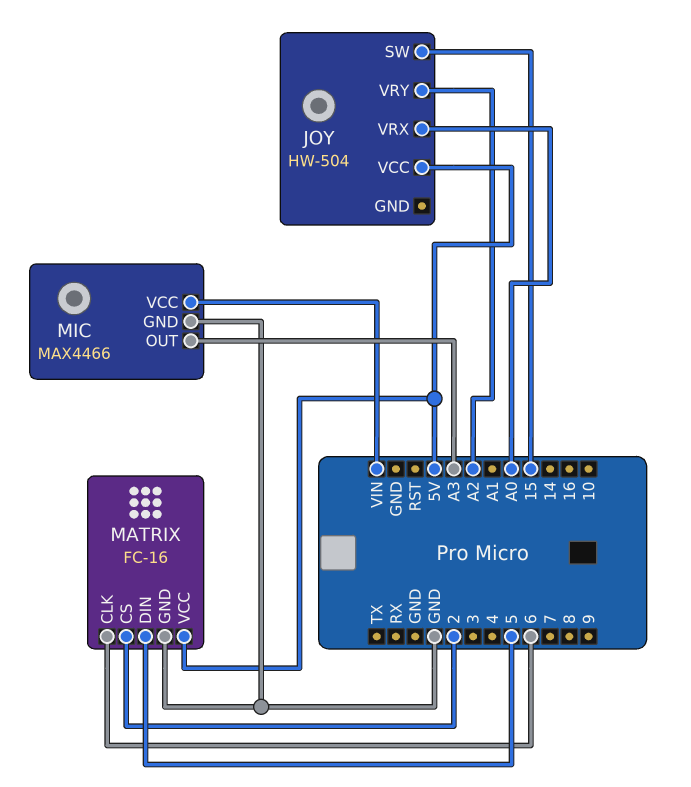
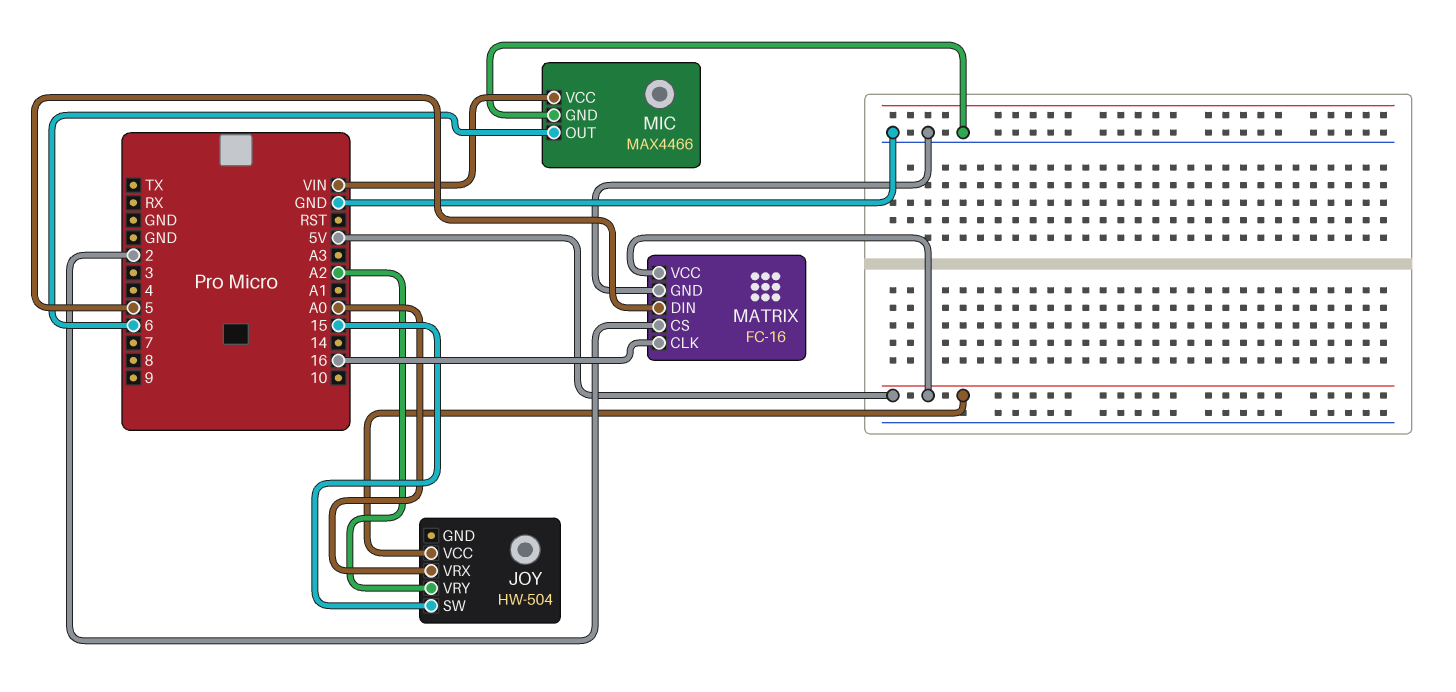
MATRIX pin CLK: 6 -> 16
MIC pin OUT: A3 -> 6

